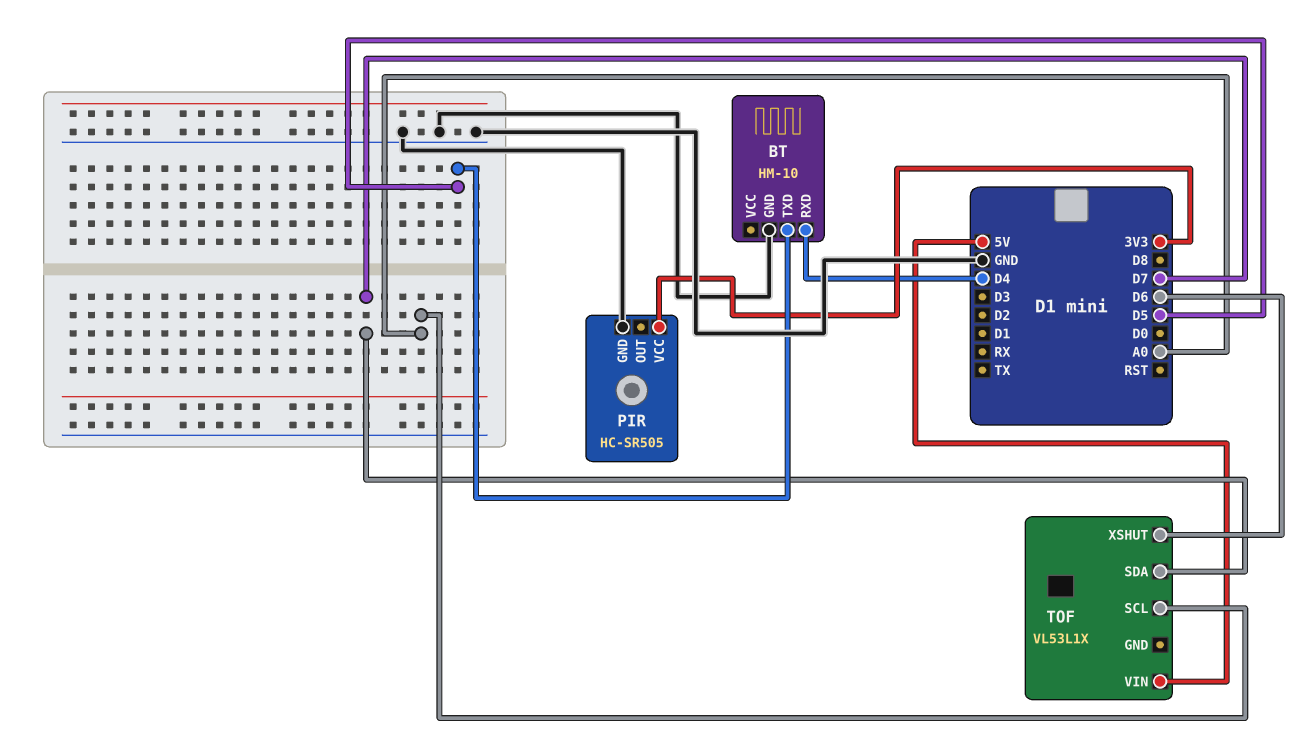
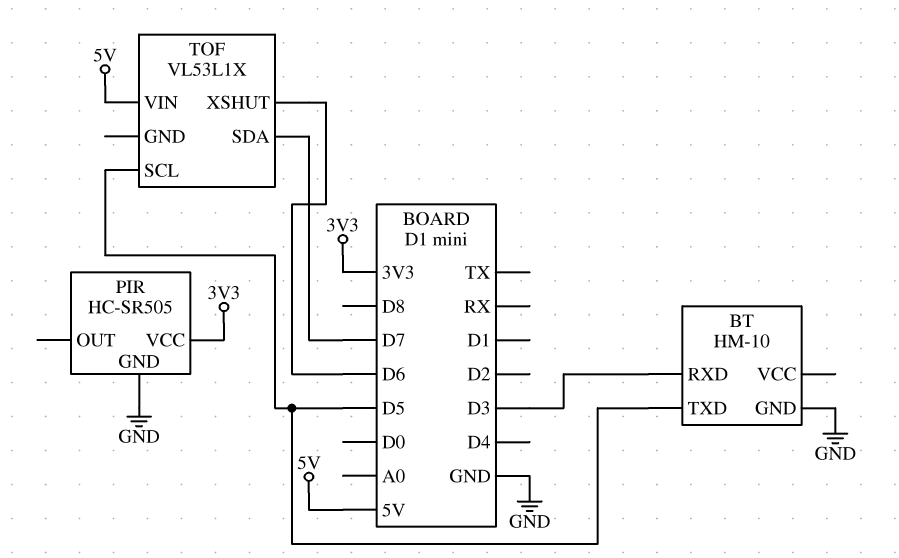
BT pin RXD: D4 -> D3
TOF pin SCL: A0 -> D5

